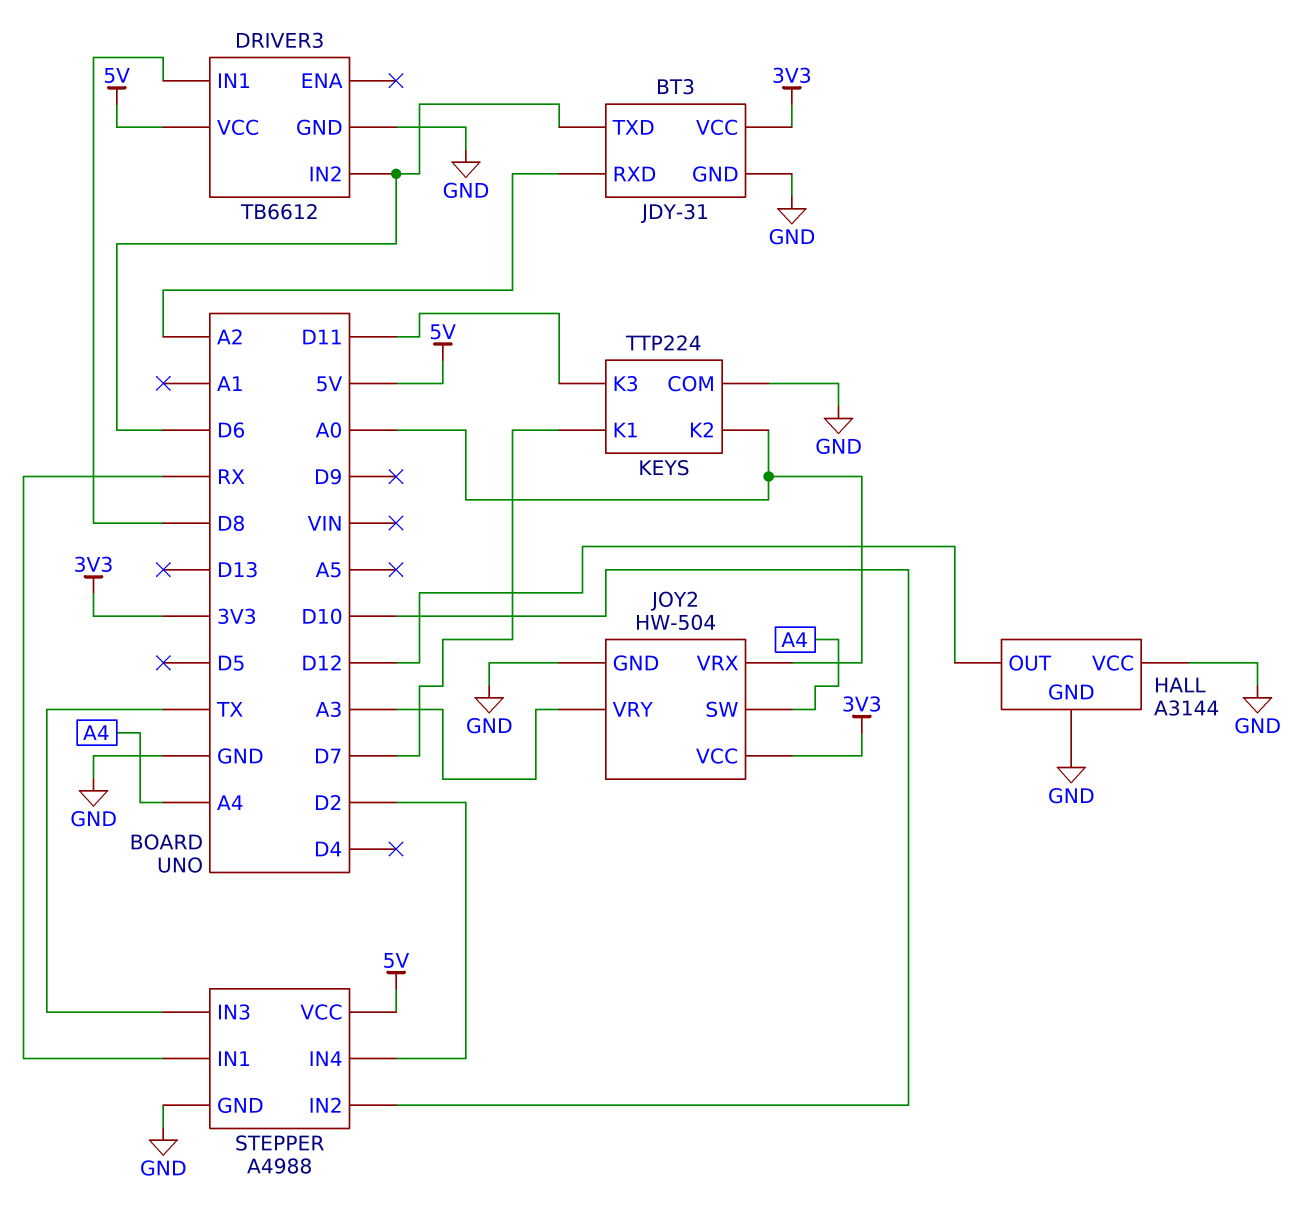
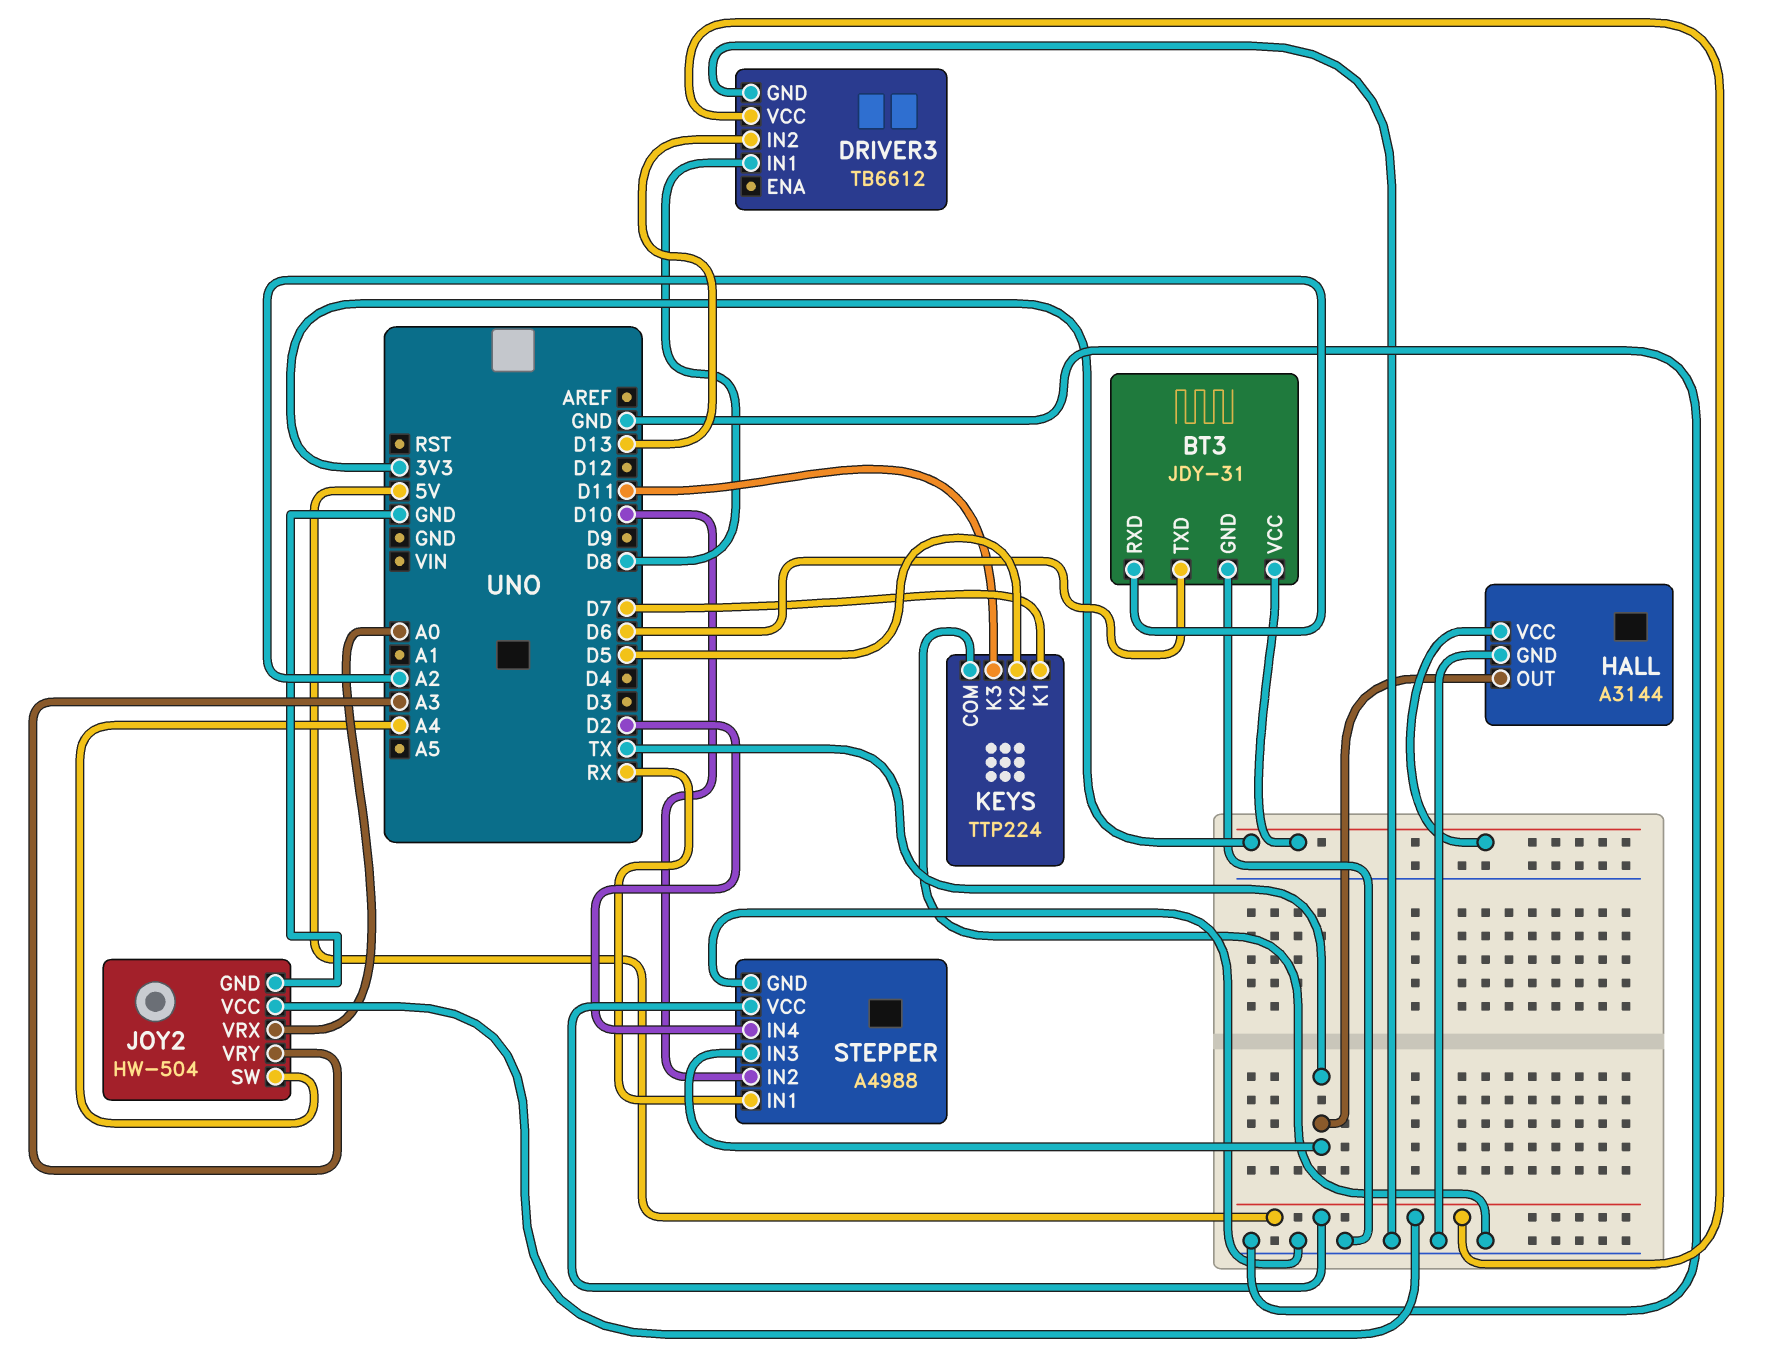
DRIVER3 pin IN2: D6 -> D13
HALL pin OUT: D12 -> TX
HALL pin VCC: GND -> 3V3
JOY2 pin VCC: 3V3 -> 5V
KEYS pin K2: A0 -> D5

